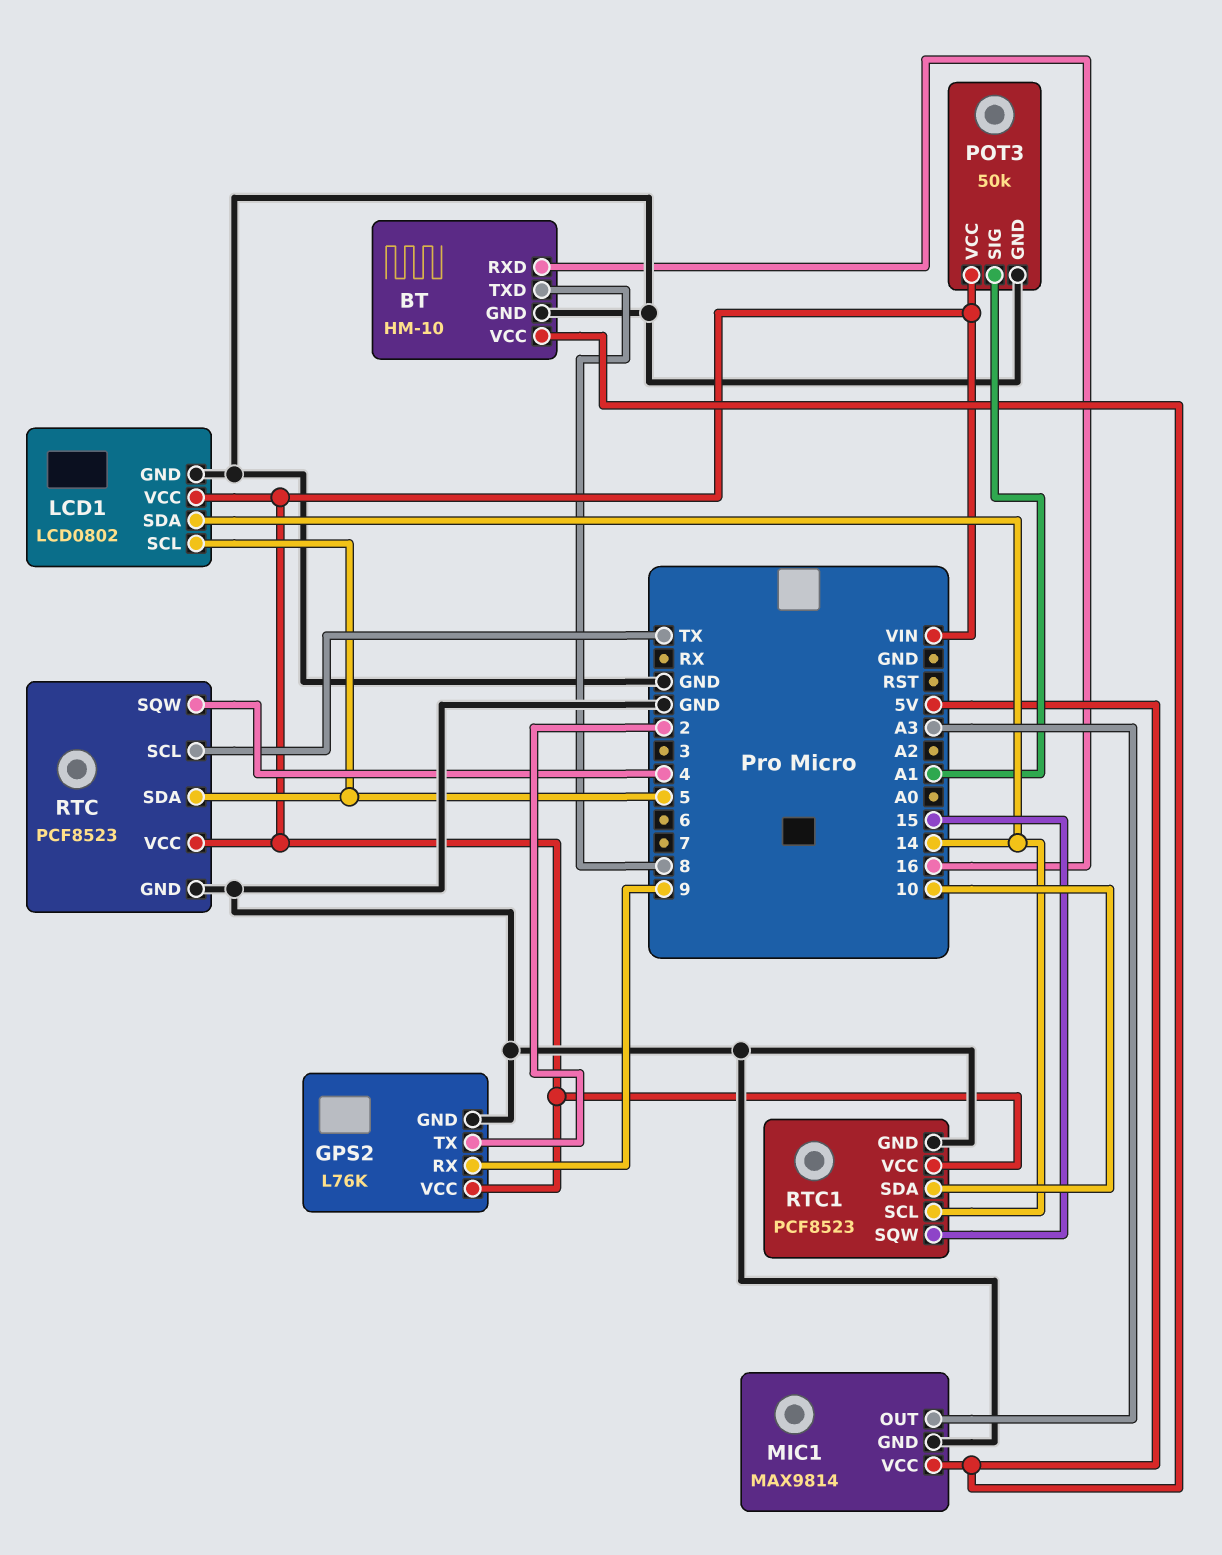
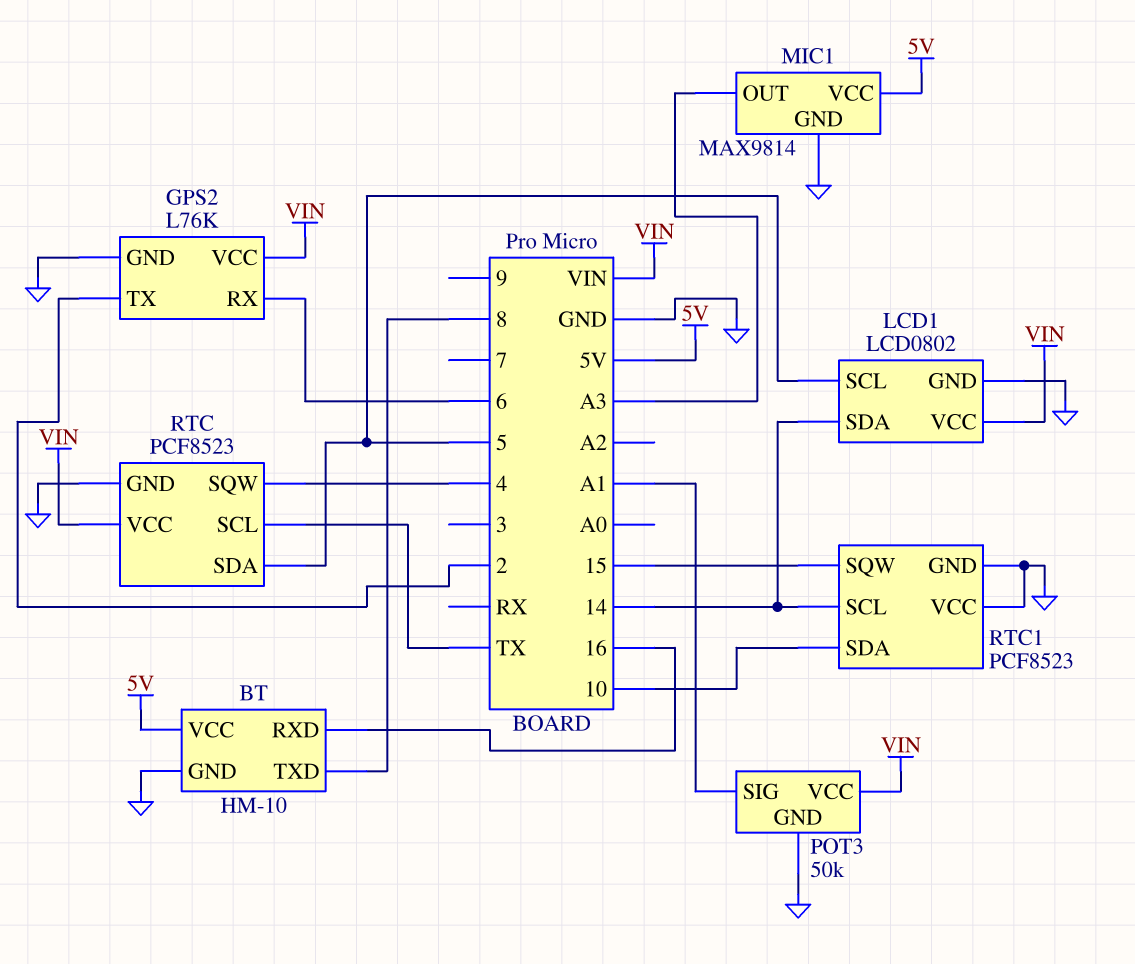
GPS2 pin RX: 9 -> 6
RTC1 pin VCC: VIN -> GND

